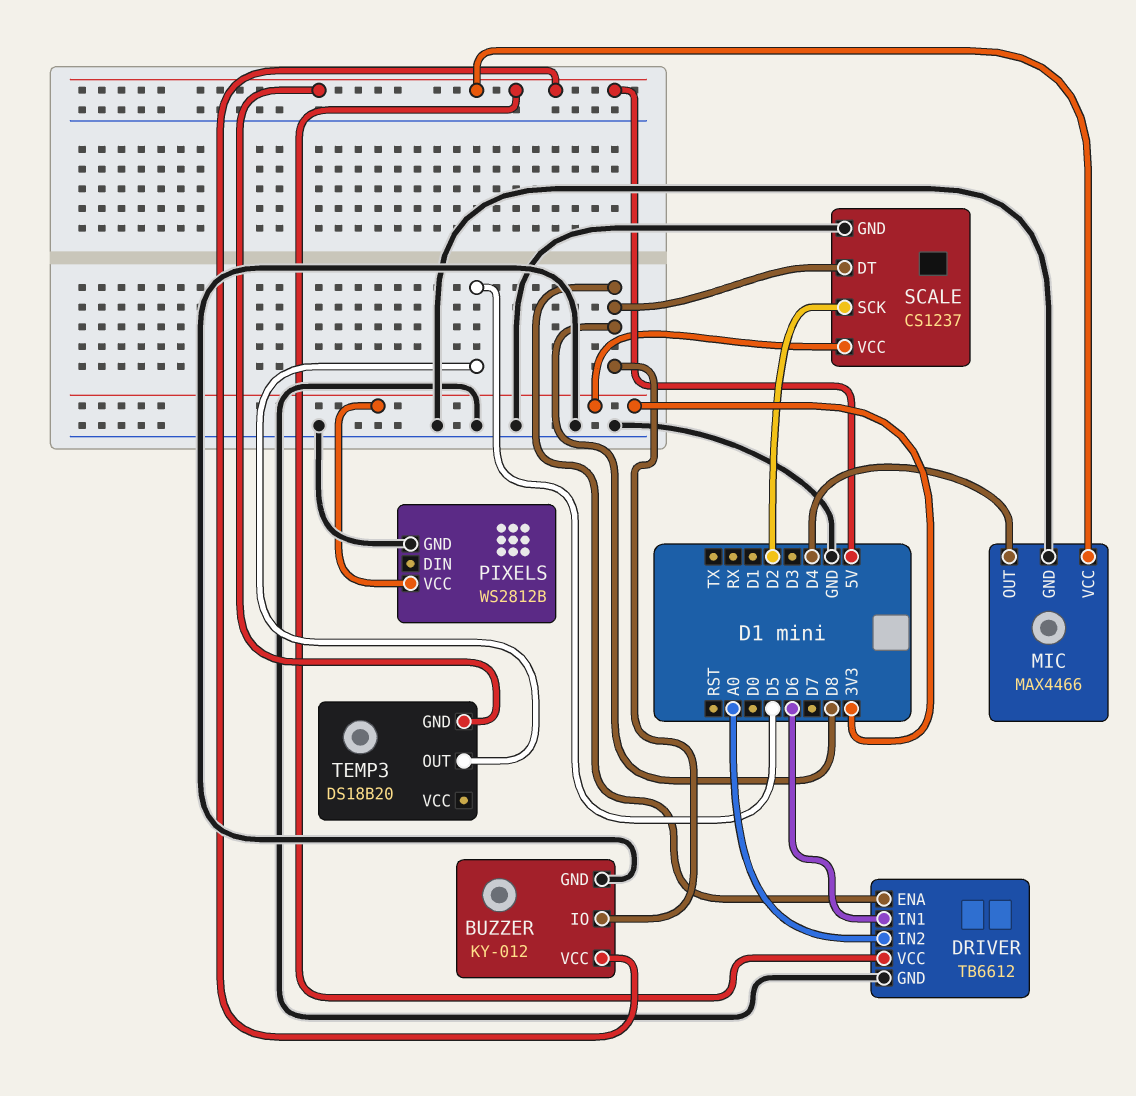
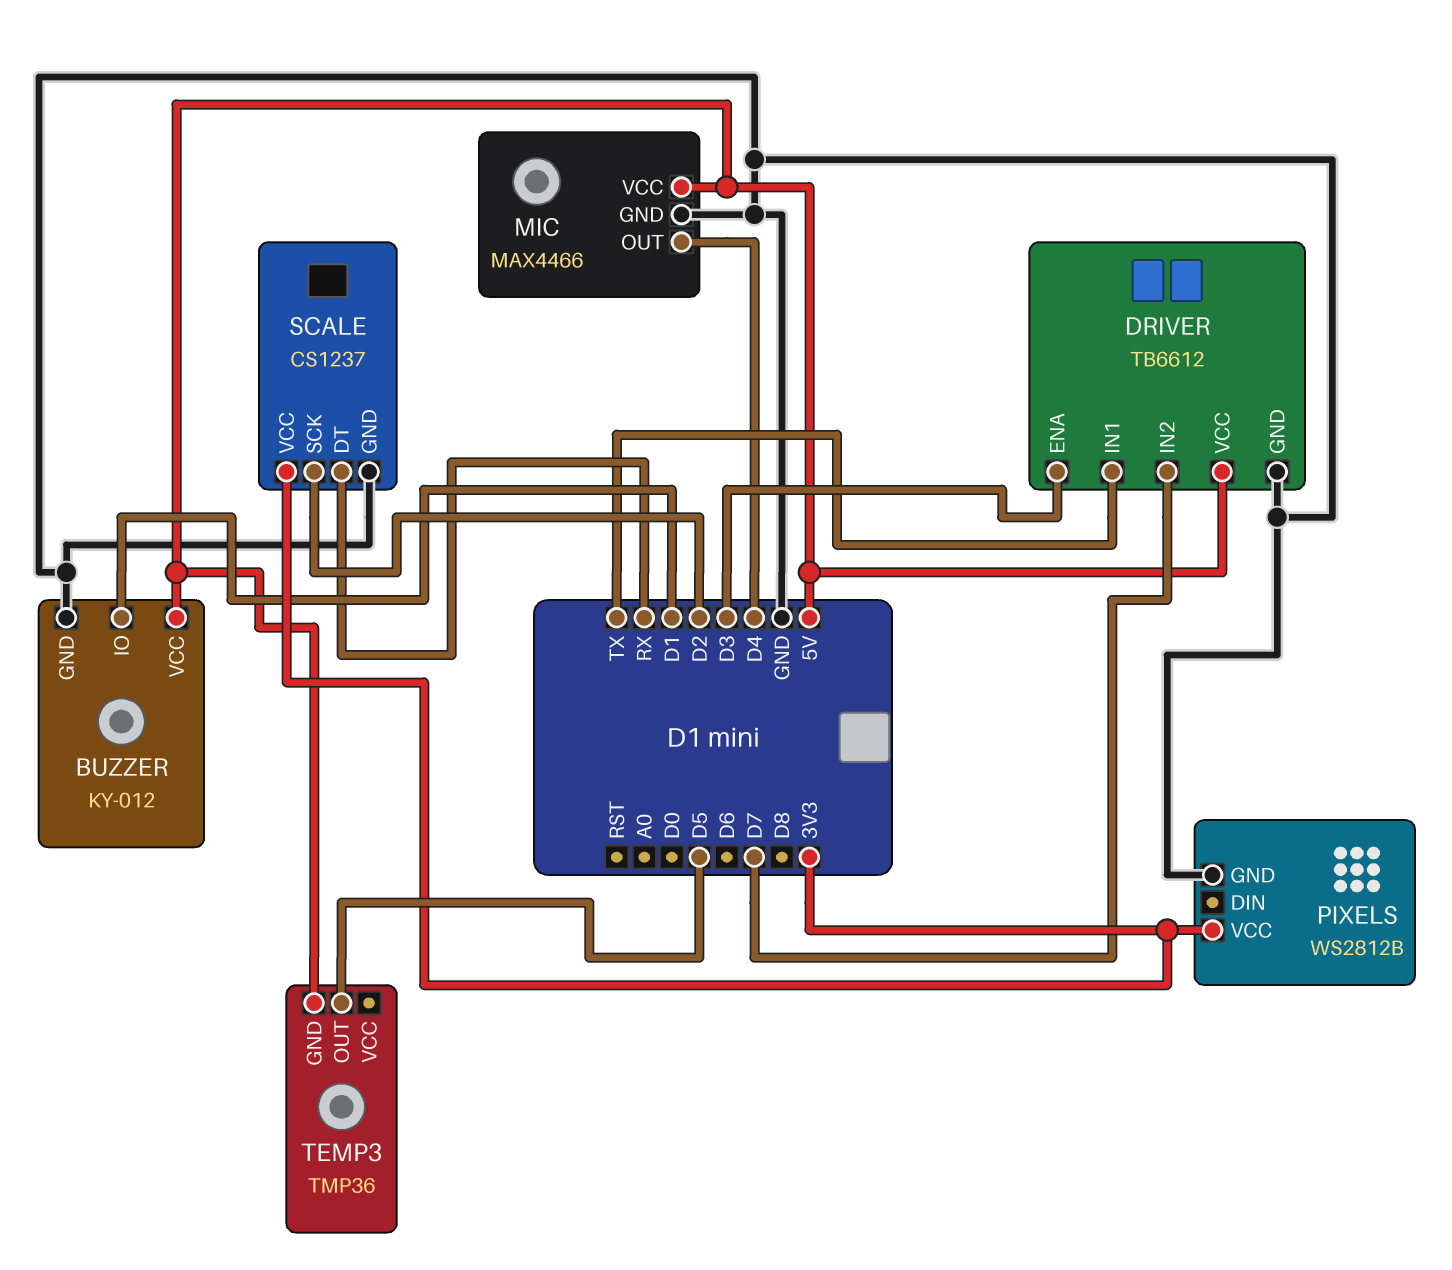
BUZZER pin IO: D8 -> D1
DRIVER pin ENA: D8 -> D3
DRIVER pin IN1: D6 -> TX
DRIVER pin IN2: A0 -> D7
SCALE pin DT: D8 -> RX
TEMP3: DS18B20 -> TMP36

